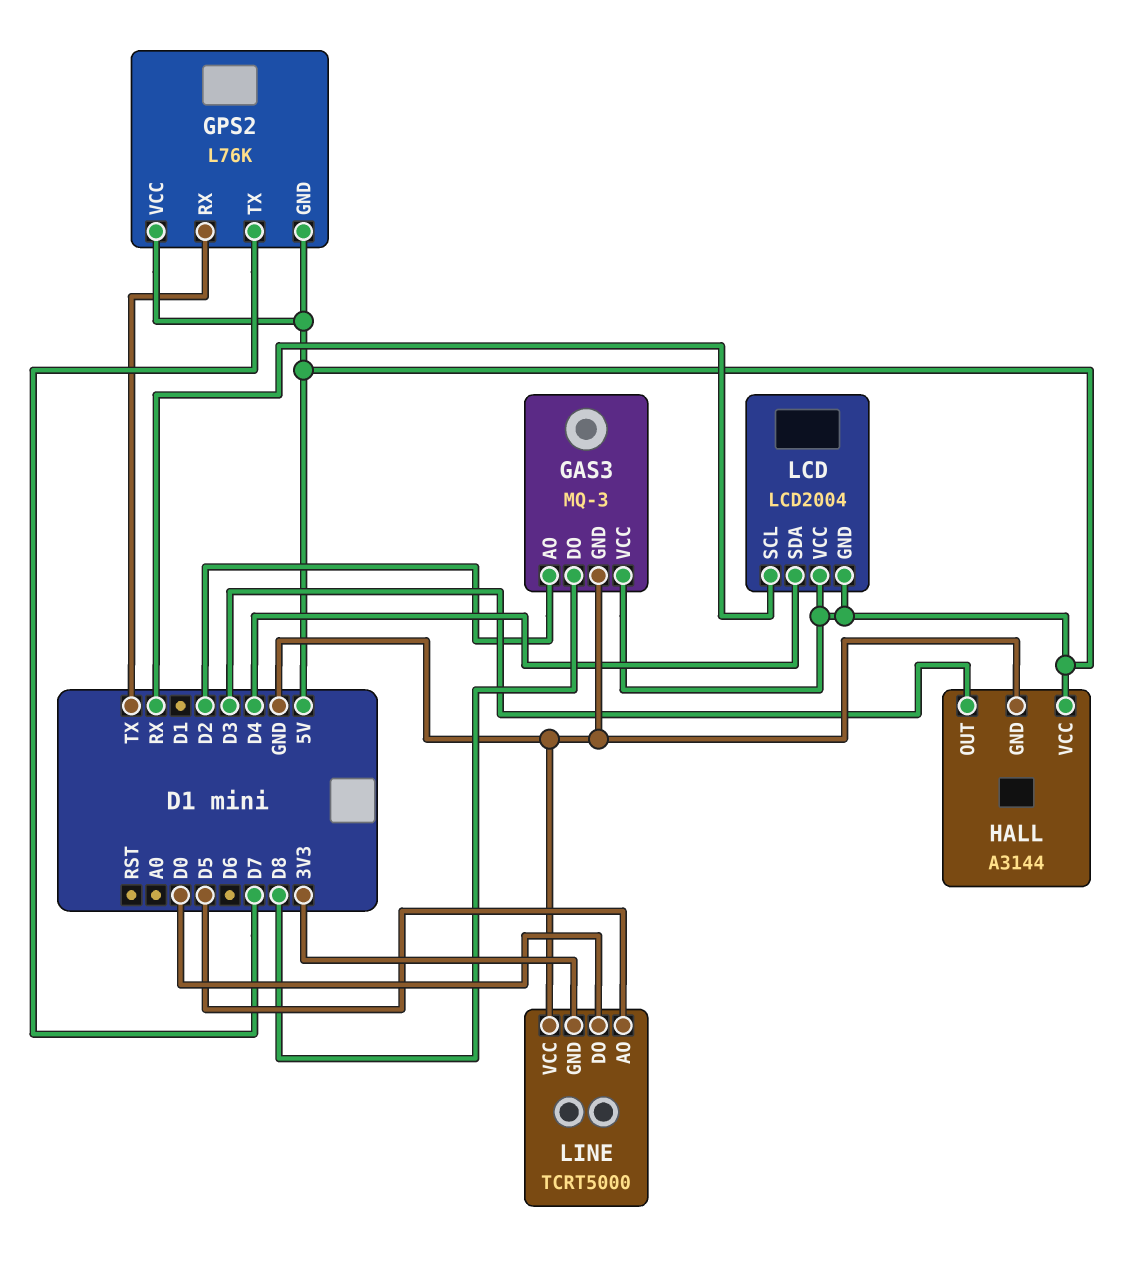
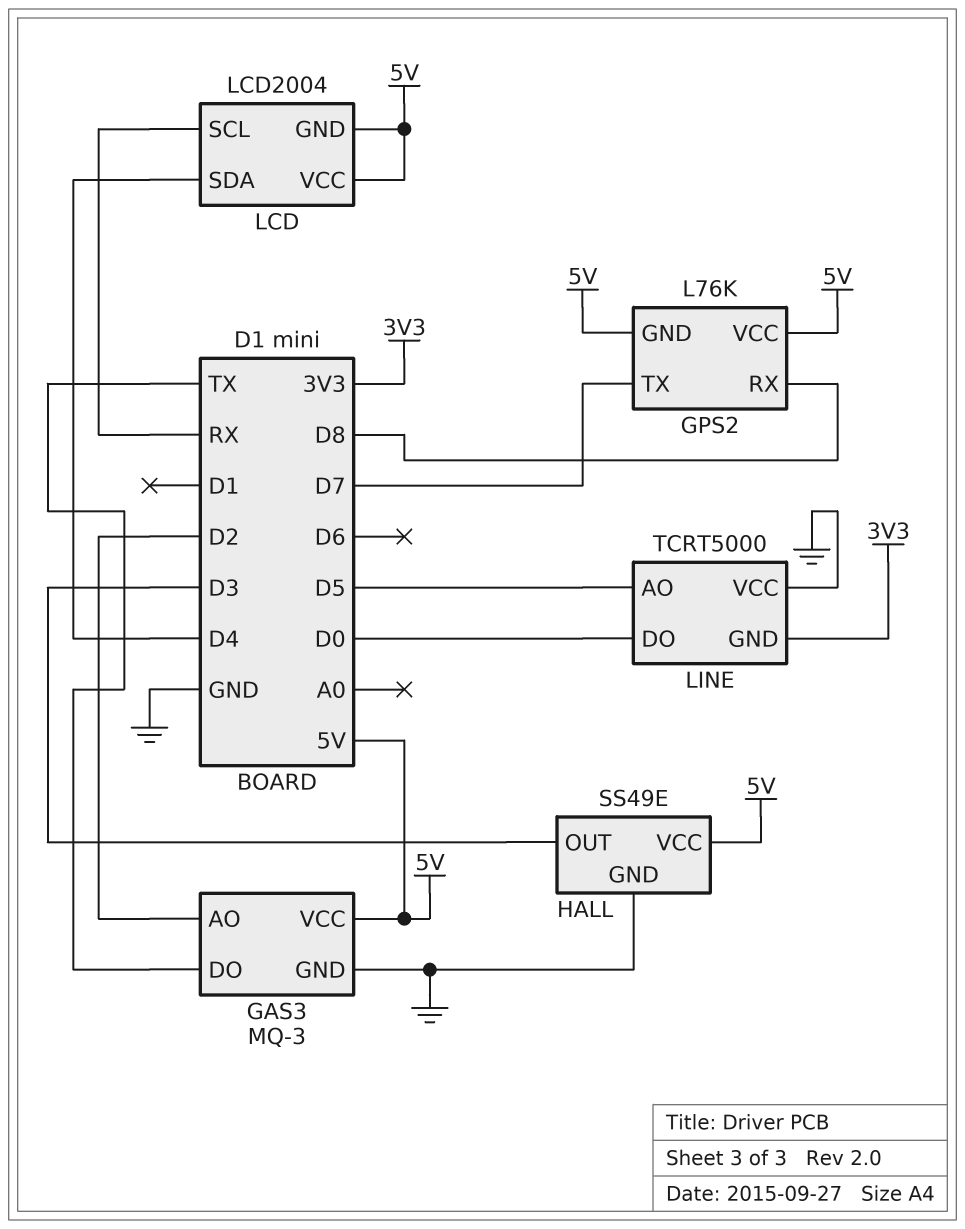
GAS3 pin DO: D8 -> TX
GPS2 pin RX: TX -> D8
HALL: A3144 -> SS49E

